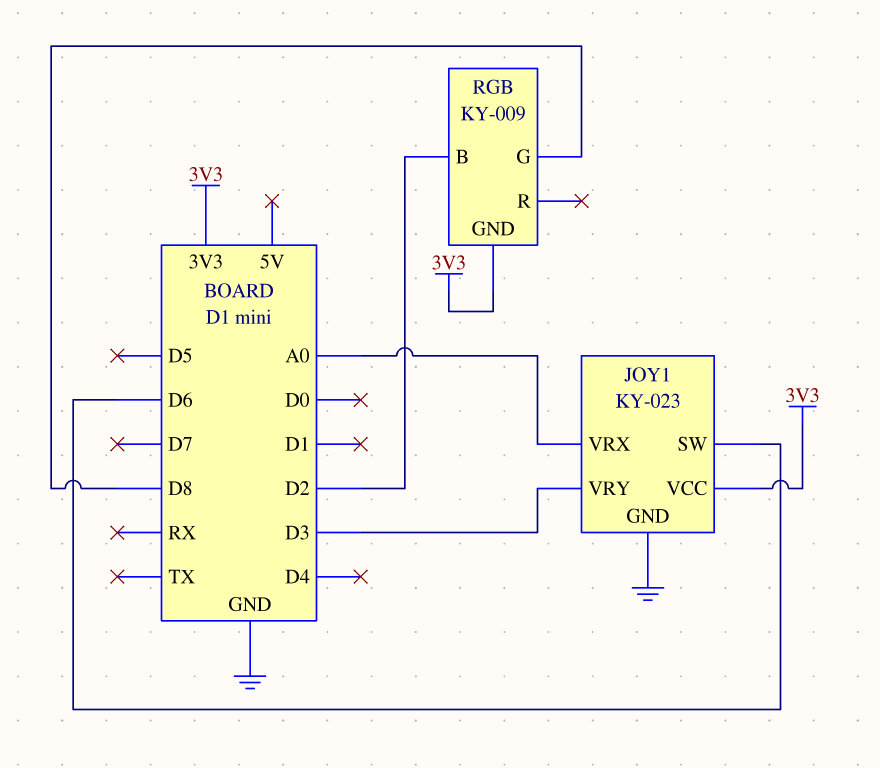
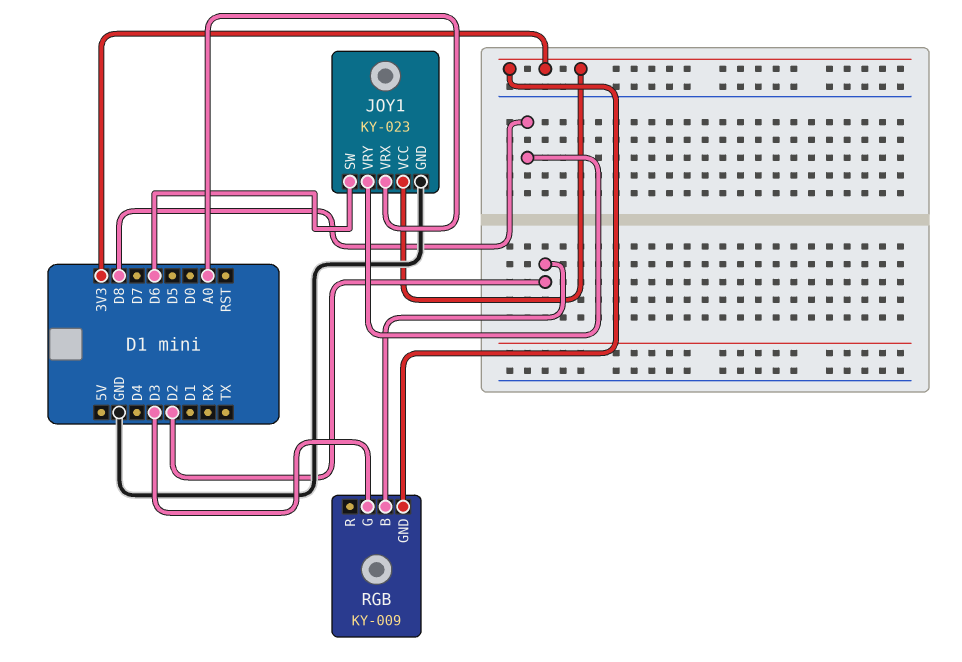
JOY1 pin VRY: D3 -> D8
RGB pin G: D8 -> D3

